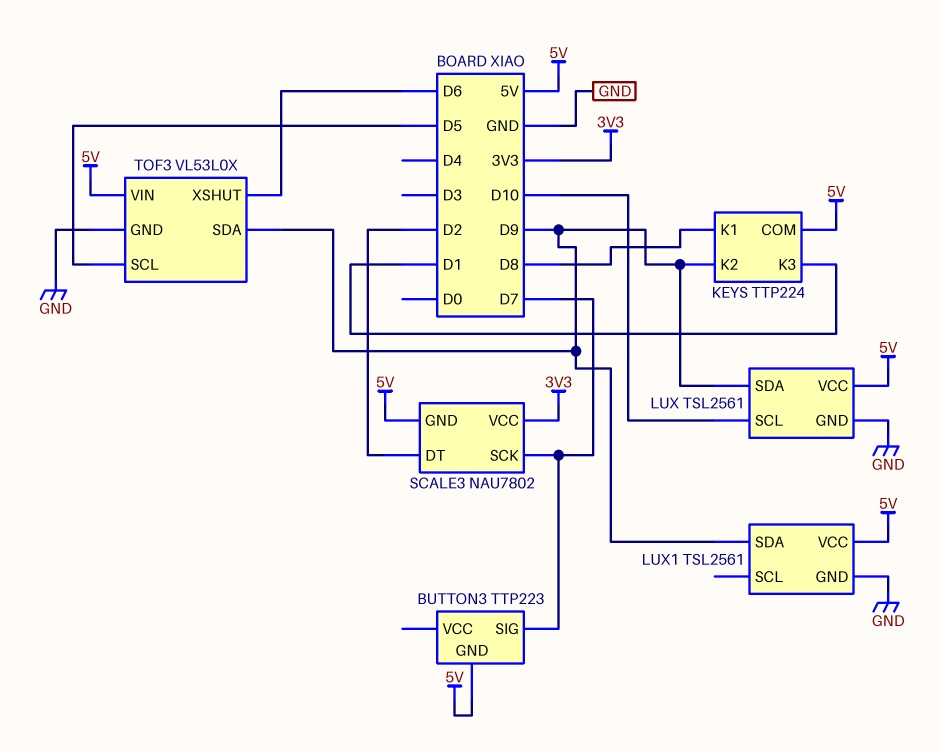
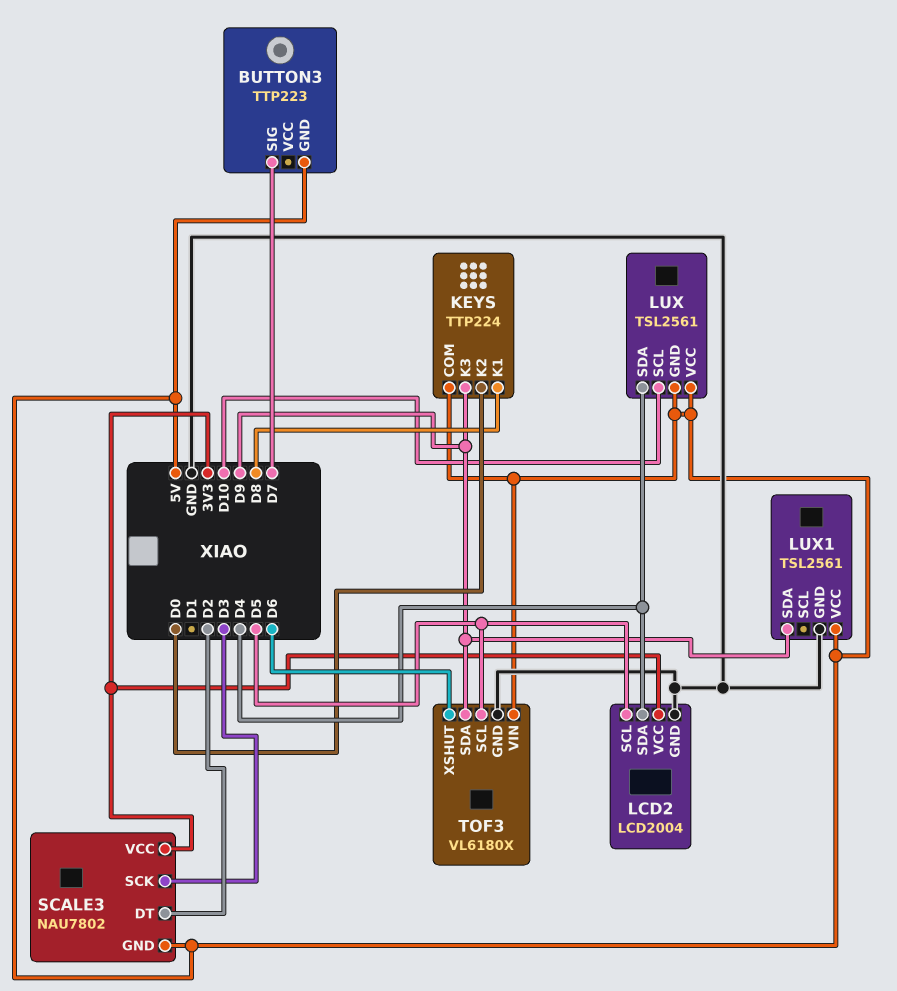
KEYS pin K2: D9 -> D0
KEYS pin K3: D1 -> D9
LCD2: none -> LCD2004
LCD2 pin GND: none -> GND
LCD2 pin SCL: none -> D5
LCD2 pin SDA: none -> D4
LCD2 pin VCC: none -> 3V3
LUX pin GND: GND -> 5V
LUX pin SDA: D9 -> D4
SCALE3 pin SCK: D7 -> D3
TOF3: VL53L0X -> VL6180X

